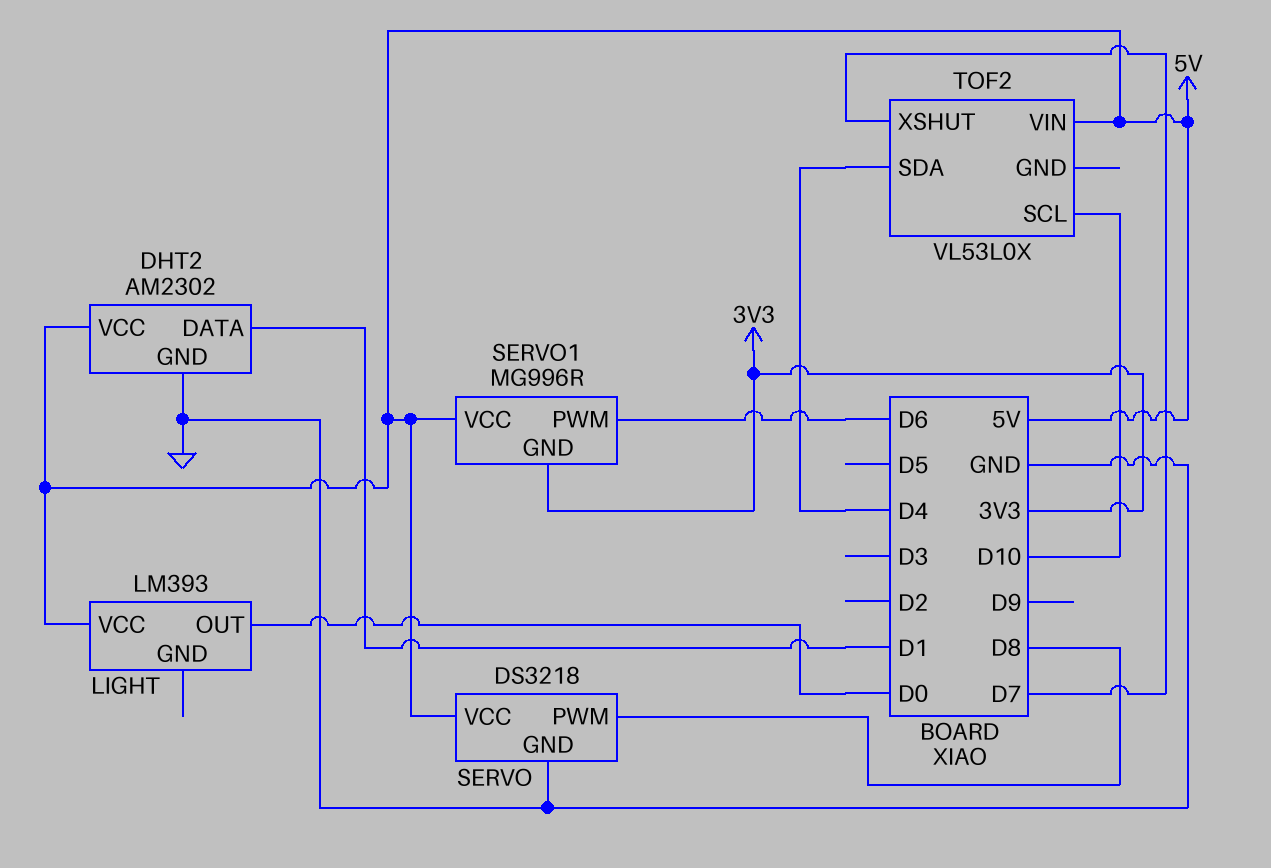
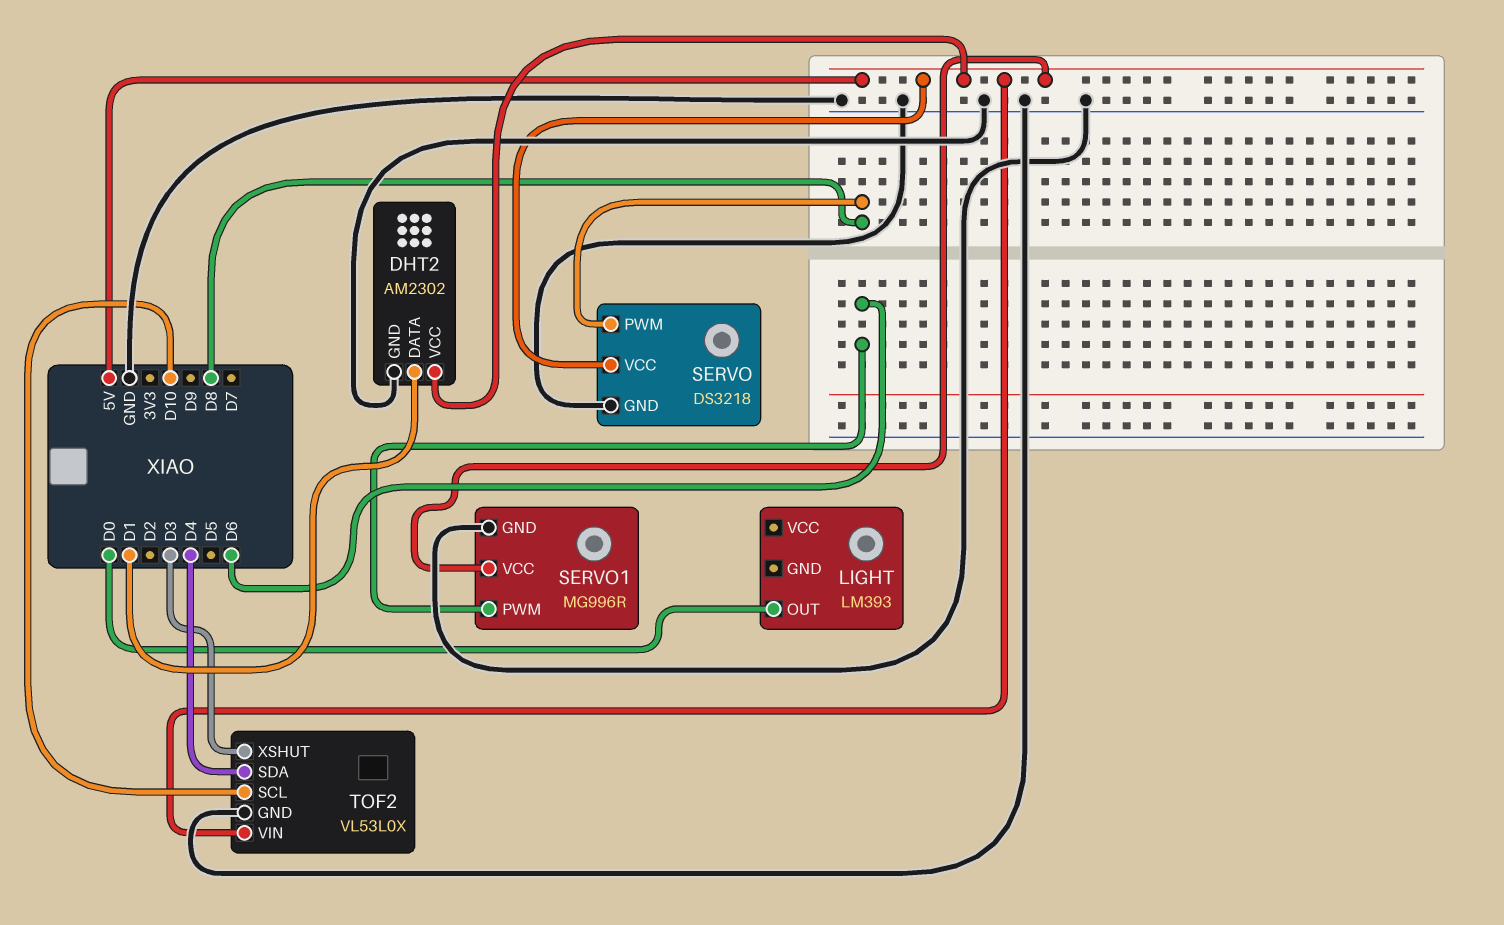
LIGHT pin VCC: 5V -> none
SERVO1 pin GND: 3V3 -> GND
TOF2 pin GND: none -> GND
TOF2 pin XSHUT: D7 -> D3

